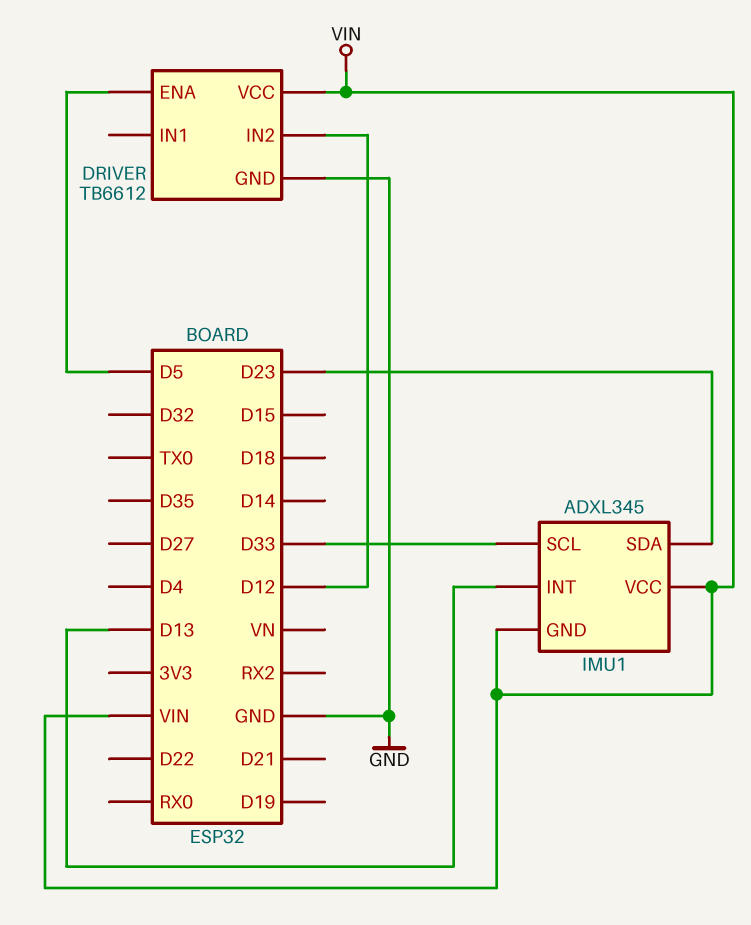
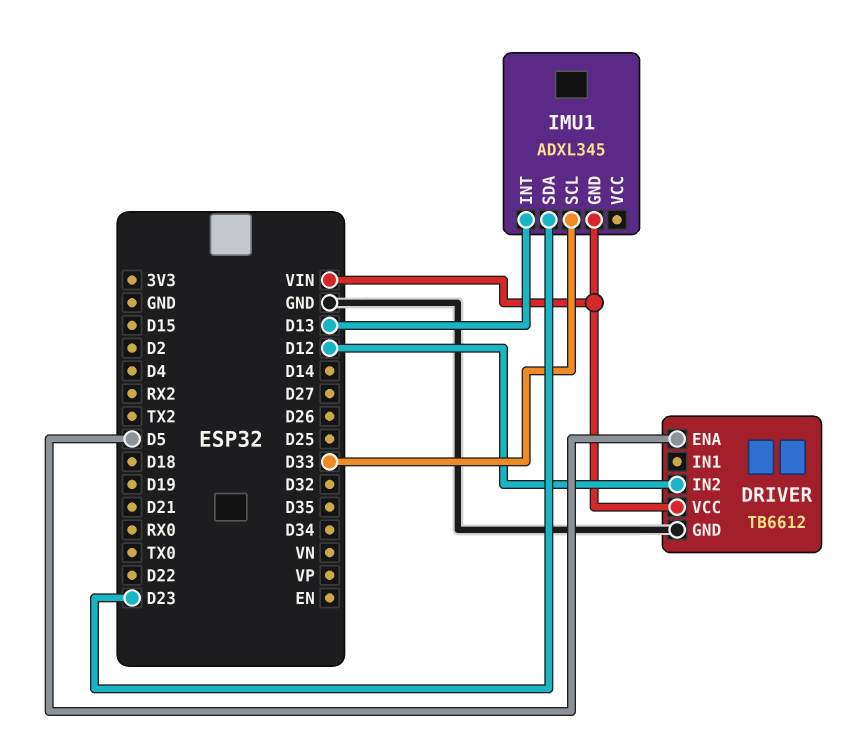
IMU1 pin VCC: VIN -> none

